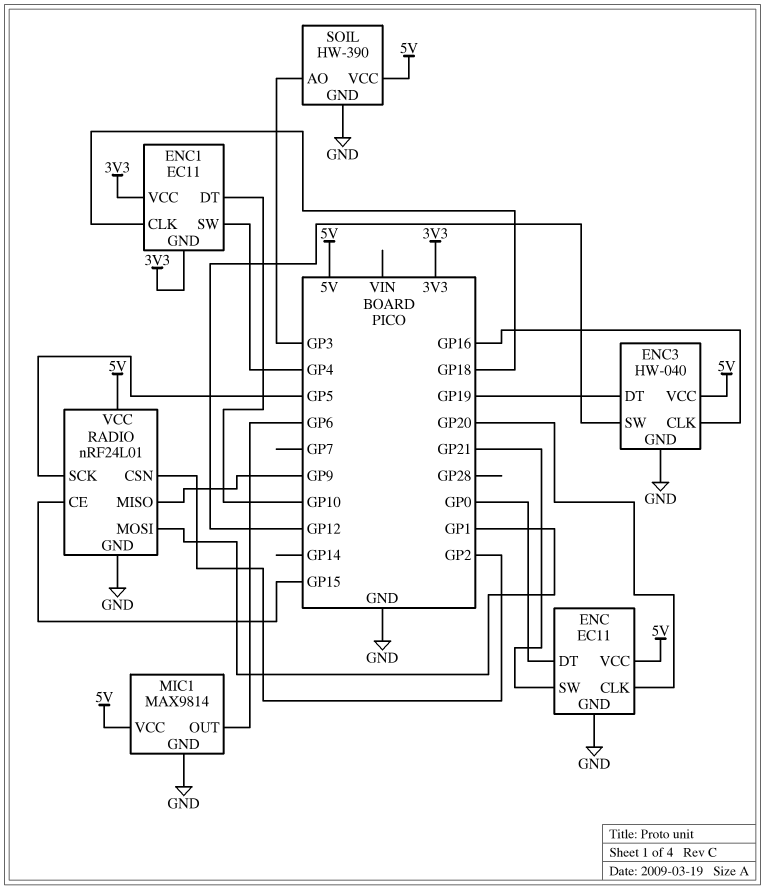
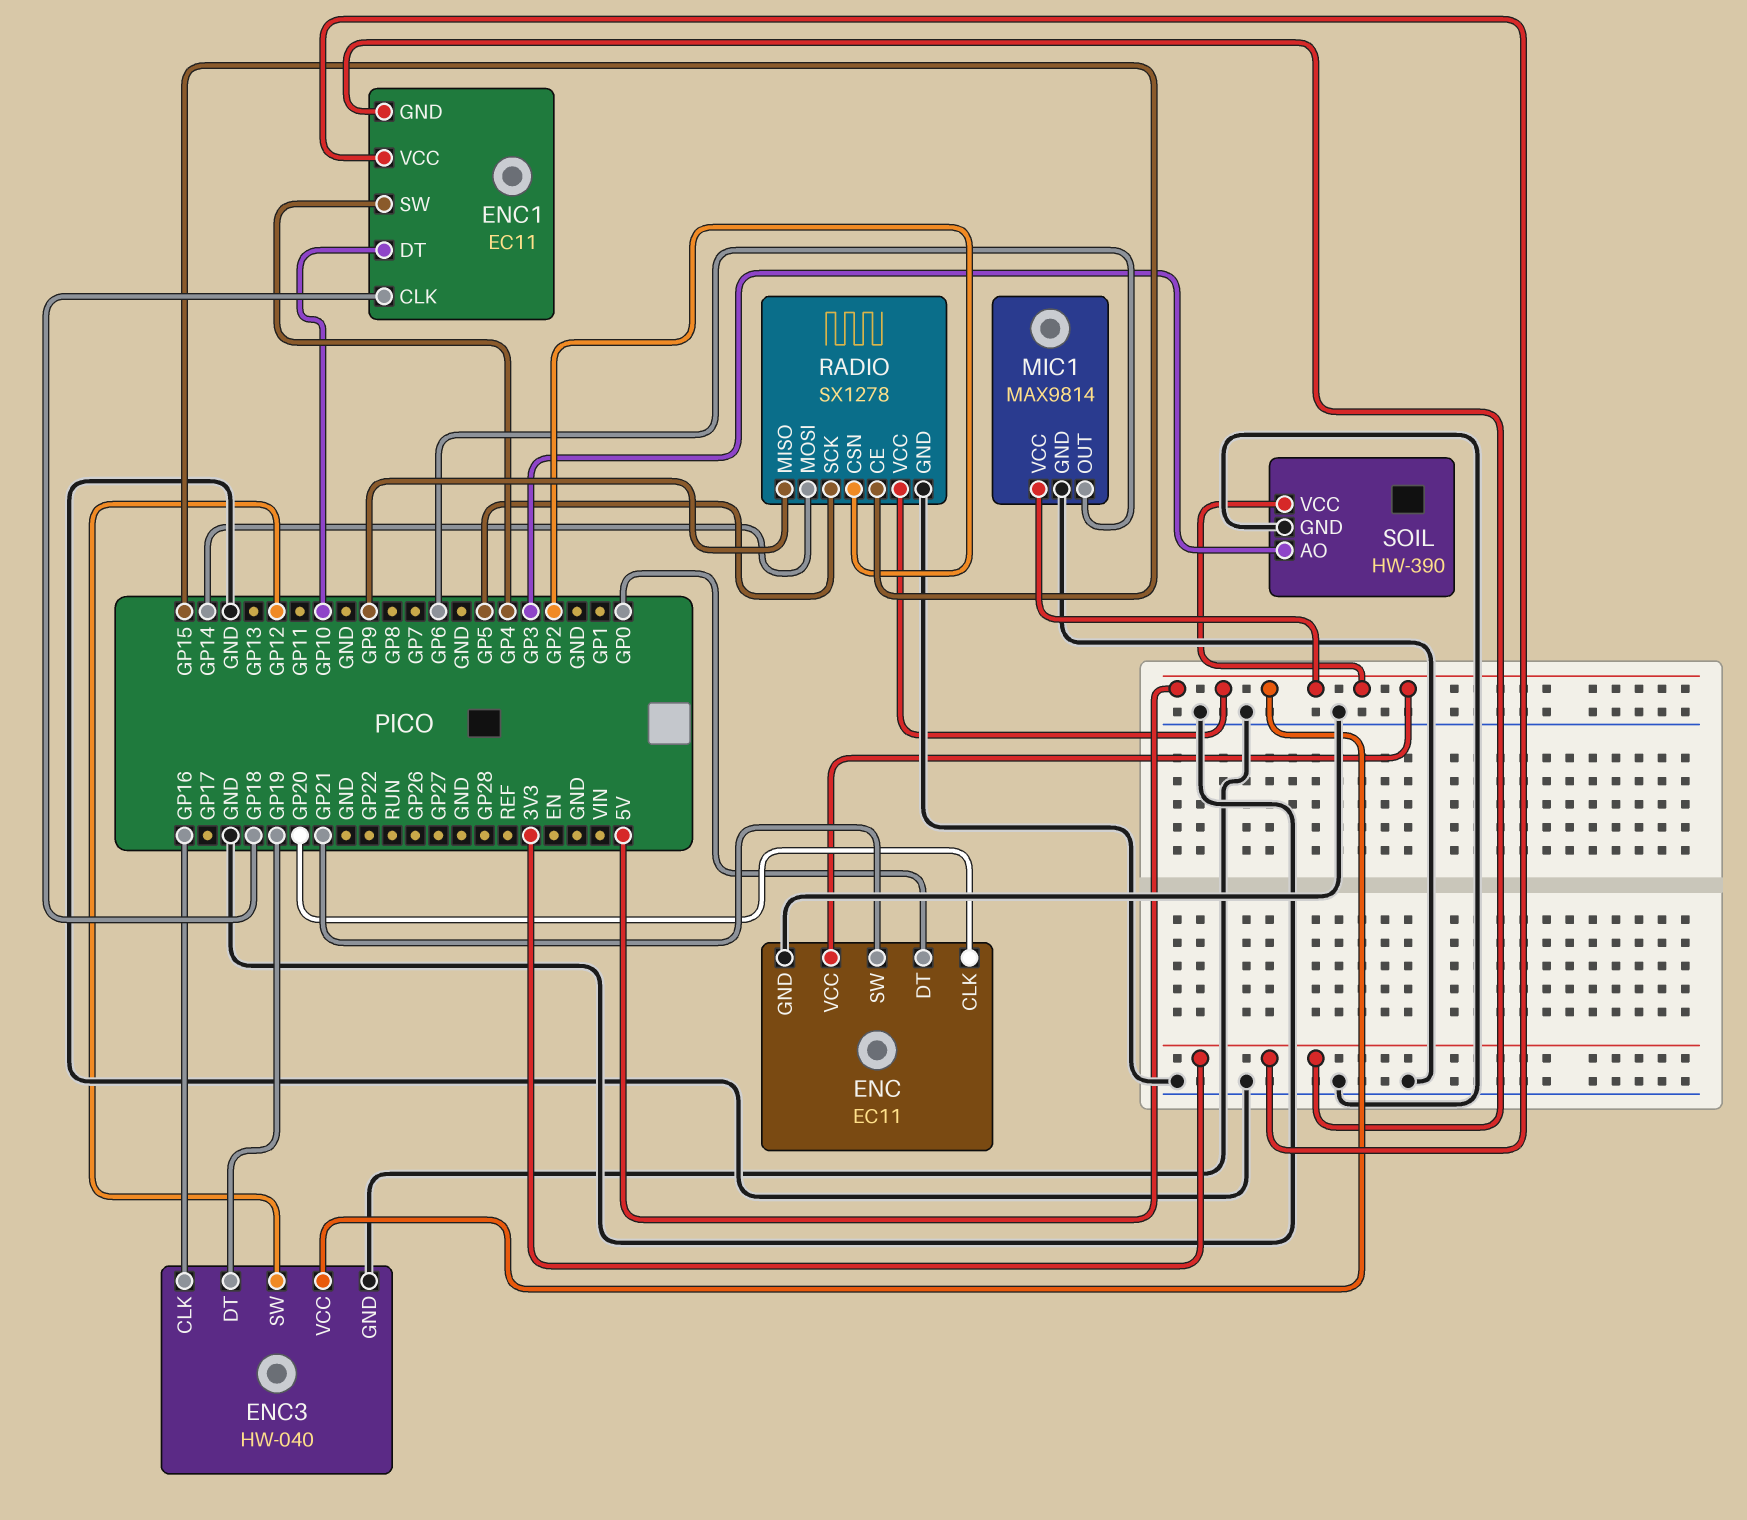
RADIO: nRF24L01 -> SX1278
RADIO pin MOSI: GP1 -> GP14

